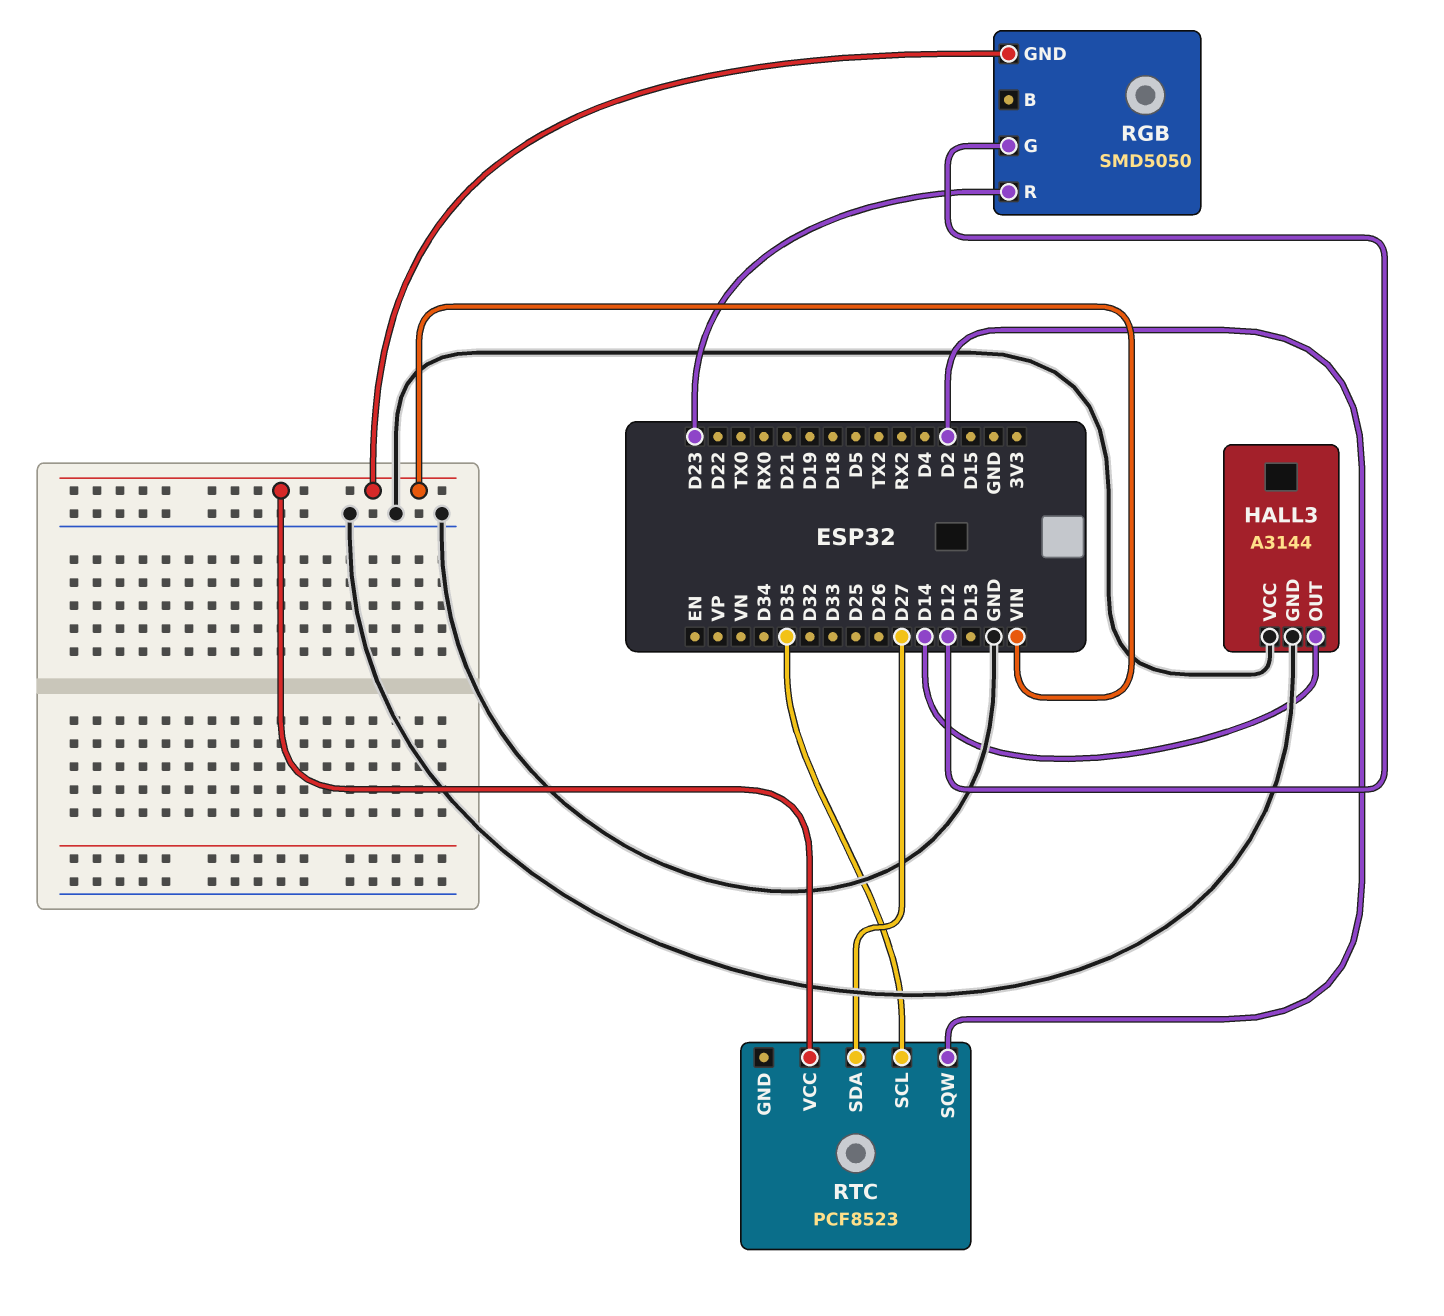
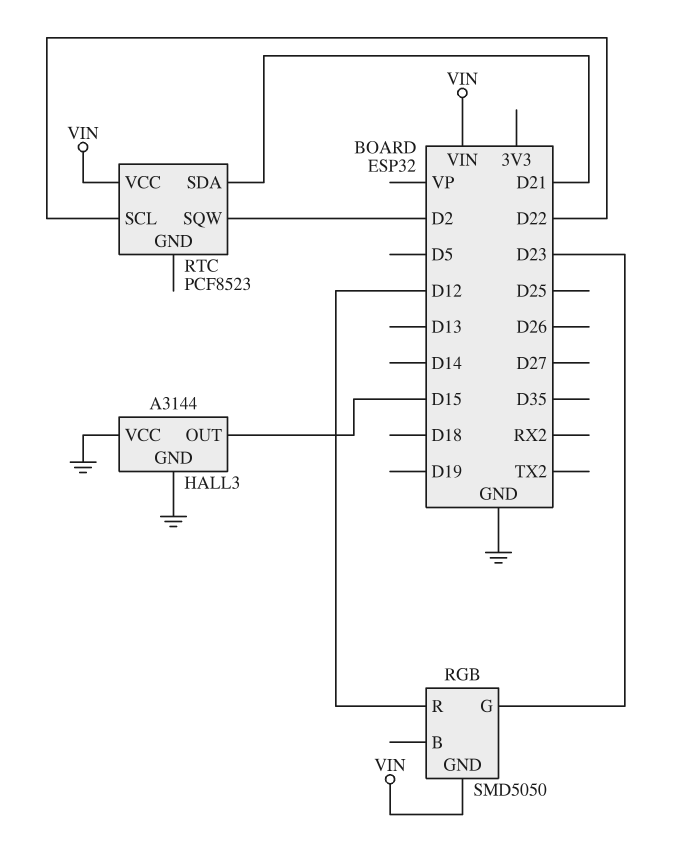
HALL3 pin OUT: D14 -> D15
RGB pin G: D12 -> D23
RGB pin R: D23 -> D12
RTC pin SCL: D35 -> D22
RTC pin SDA: D27 -> D21

